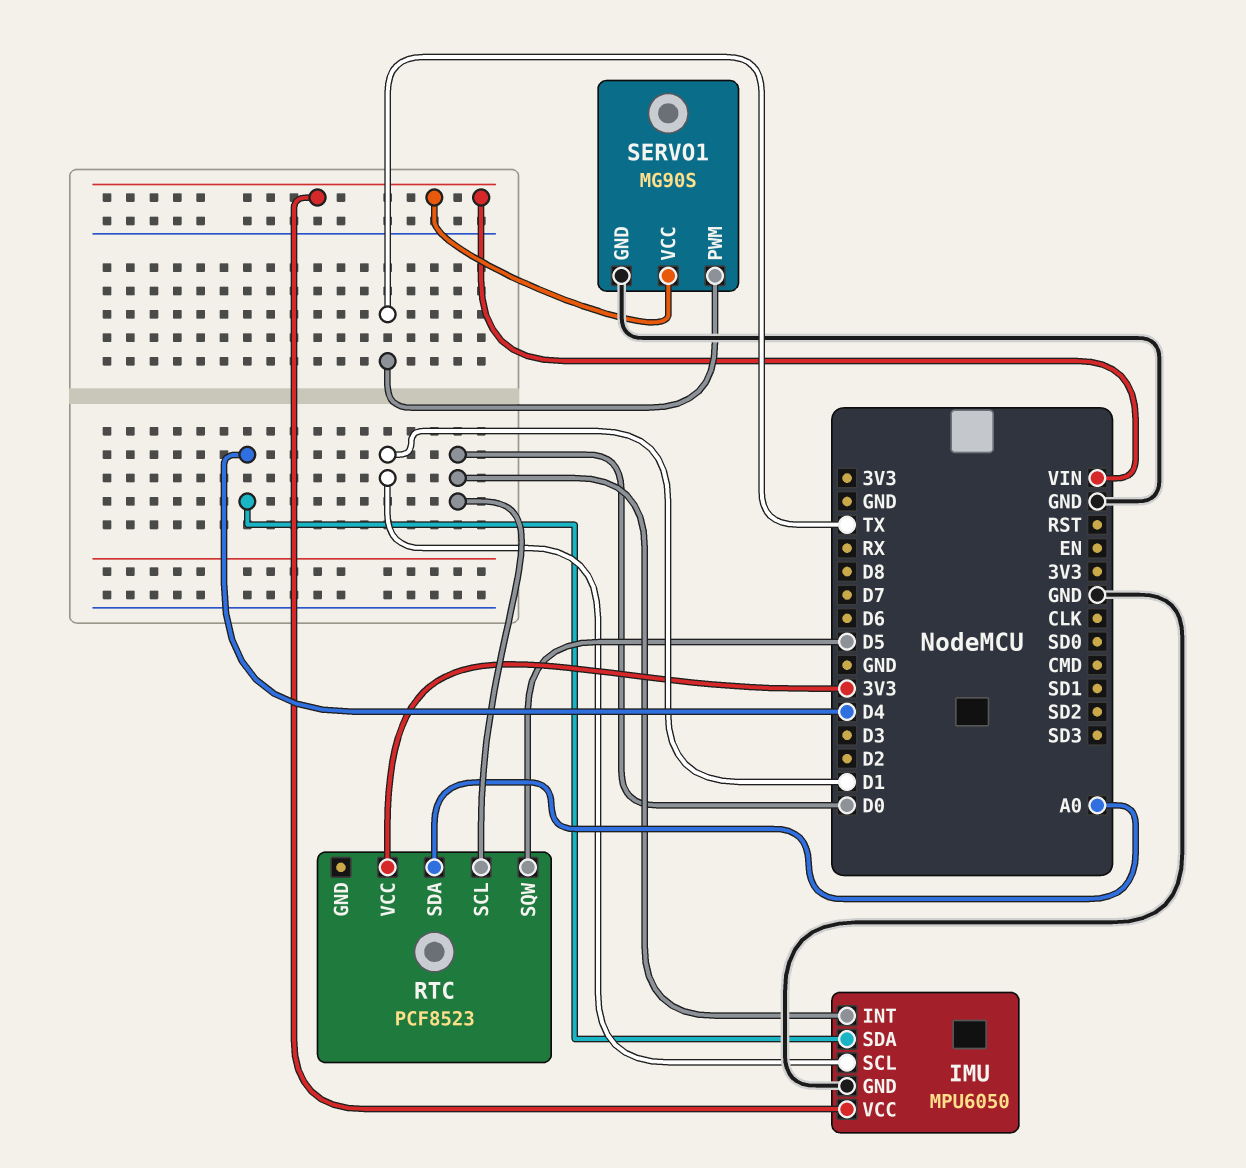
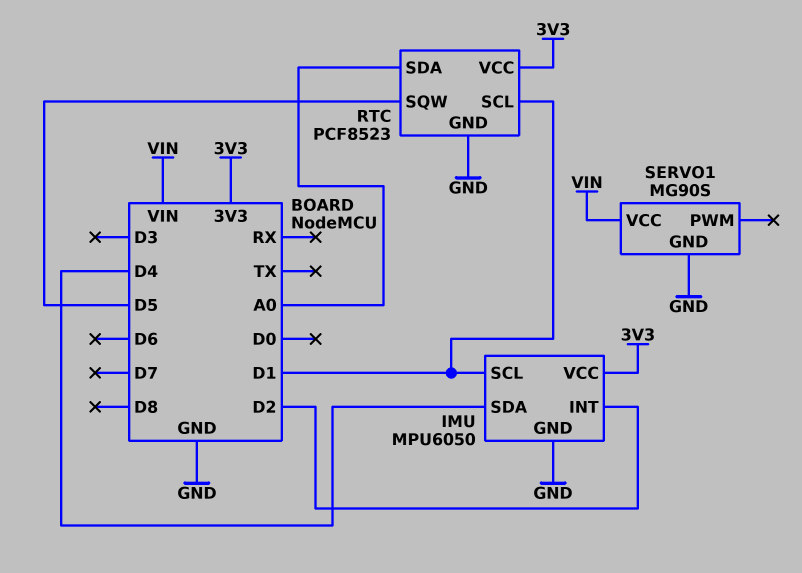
IMU pin INT: D0 -> D2
IMU pin VCC: VIN -> 3V3
RTC pin GND: none -> GND
RTC pin SCL: D0 -> D1
SERVO1 pin PWM: TX -> none

